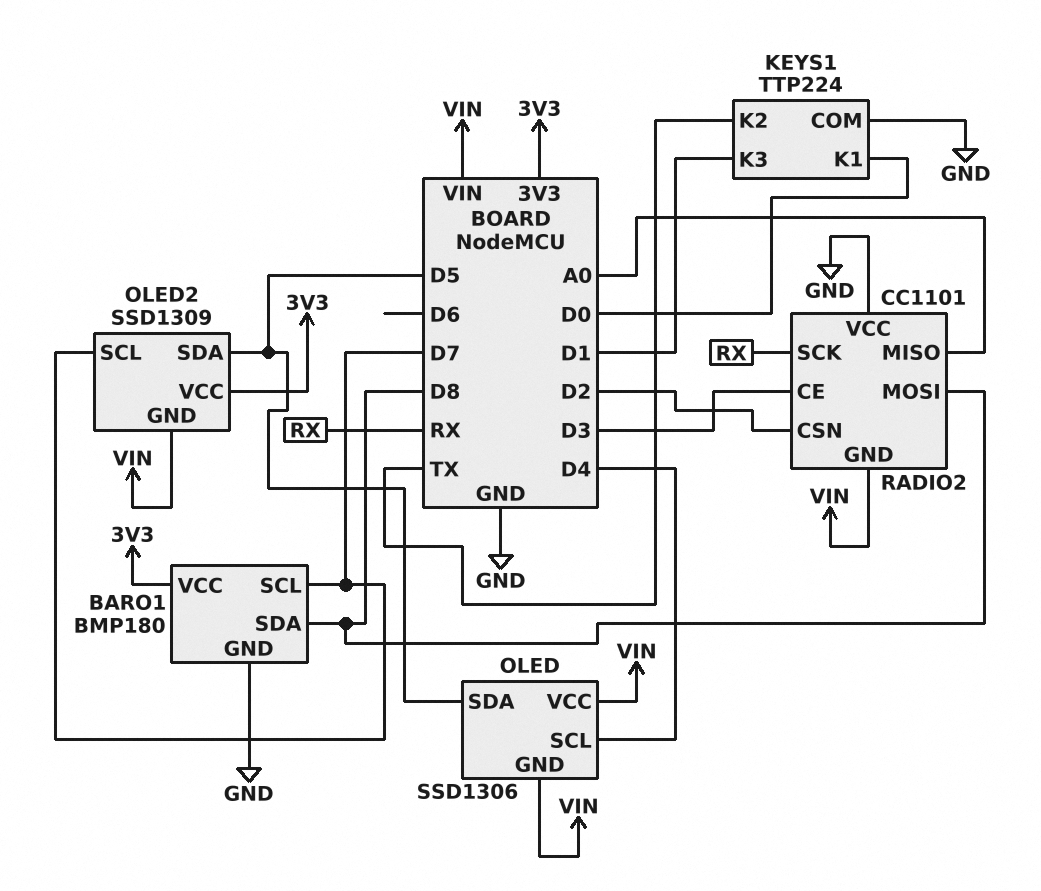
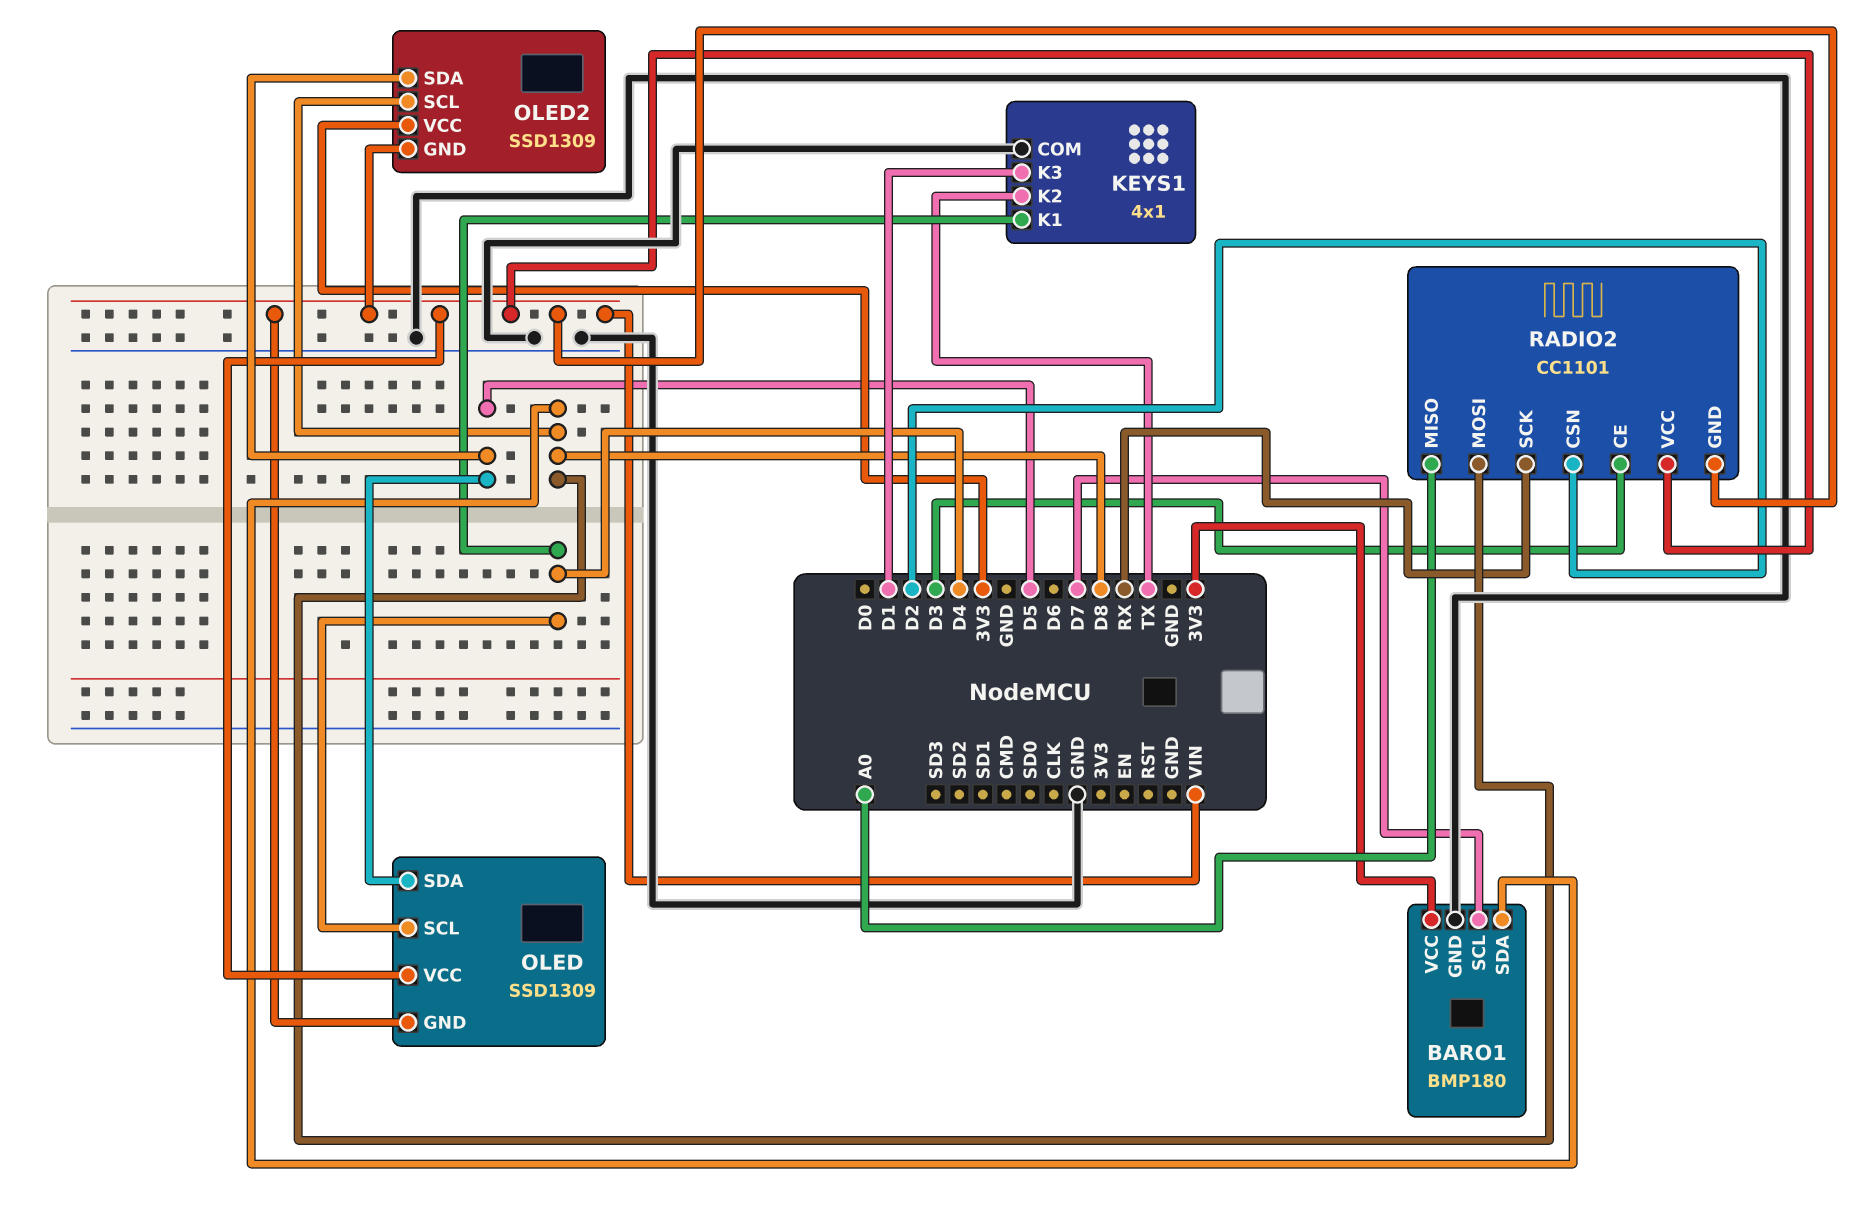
KEYS1: TTP224 -> 4x1
KEYS1 pin K1: D0 -> D4
OLED: SSD1306 -> SSD1309
OLED2 pin SCL: D7 -> D8
RADIO2 pin VCC: GND -> VIN

